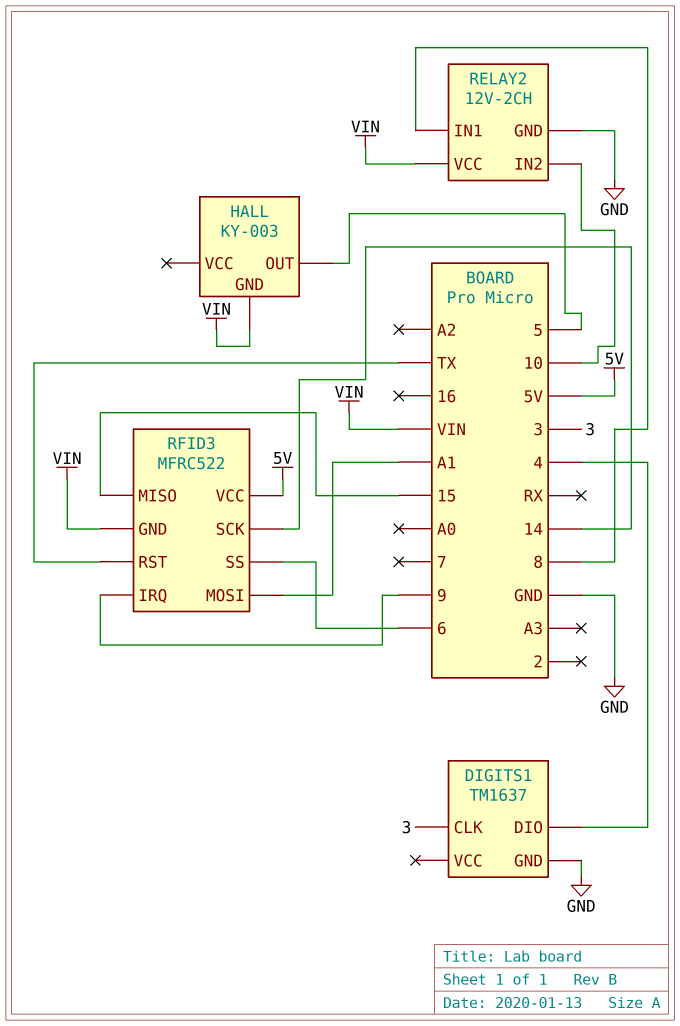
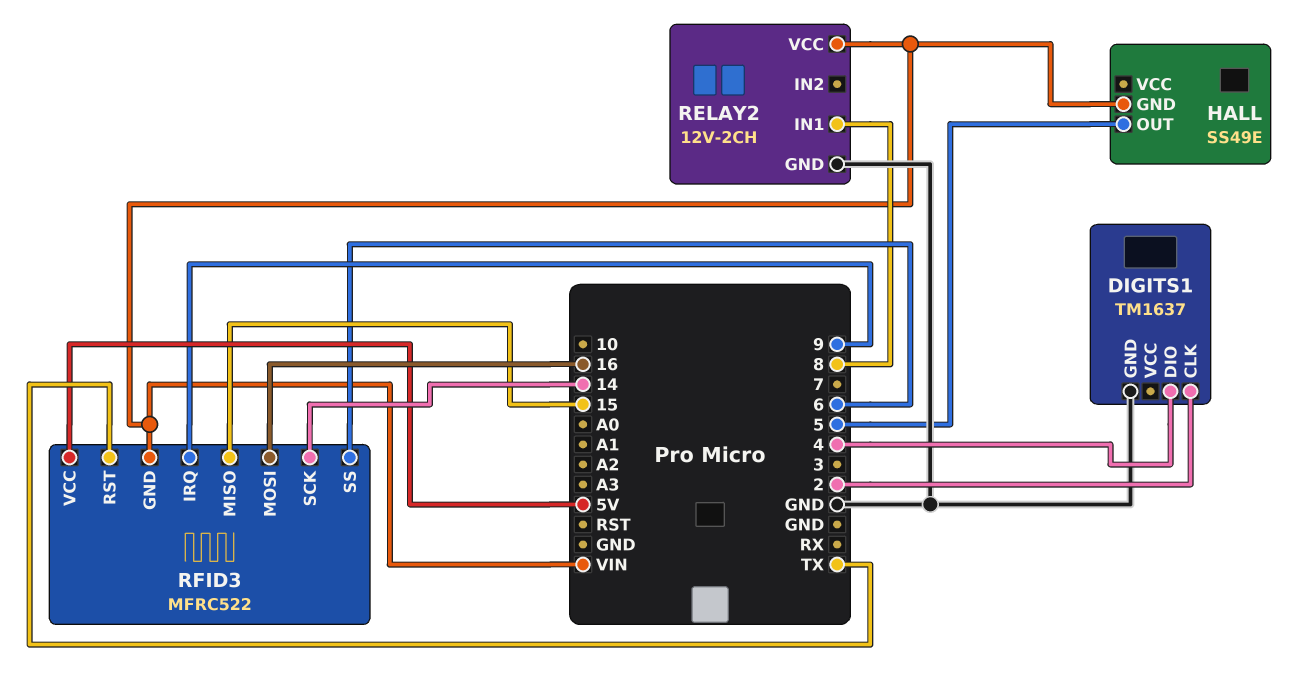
DIGITS1 pin CLK: 3 -> 2
HALL: KY-003 -> SS49E
RELAY2 pin IN2: 10 -> none
RFID3 pin MOSI: A1 -> 16

